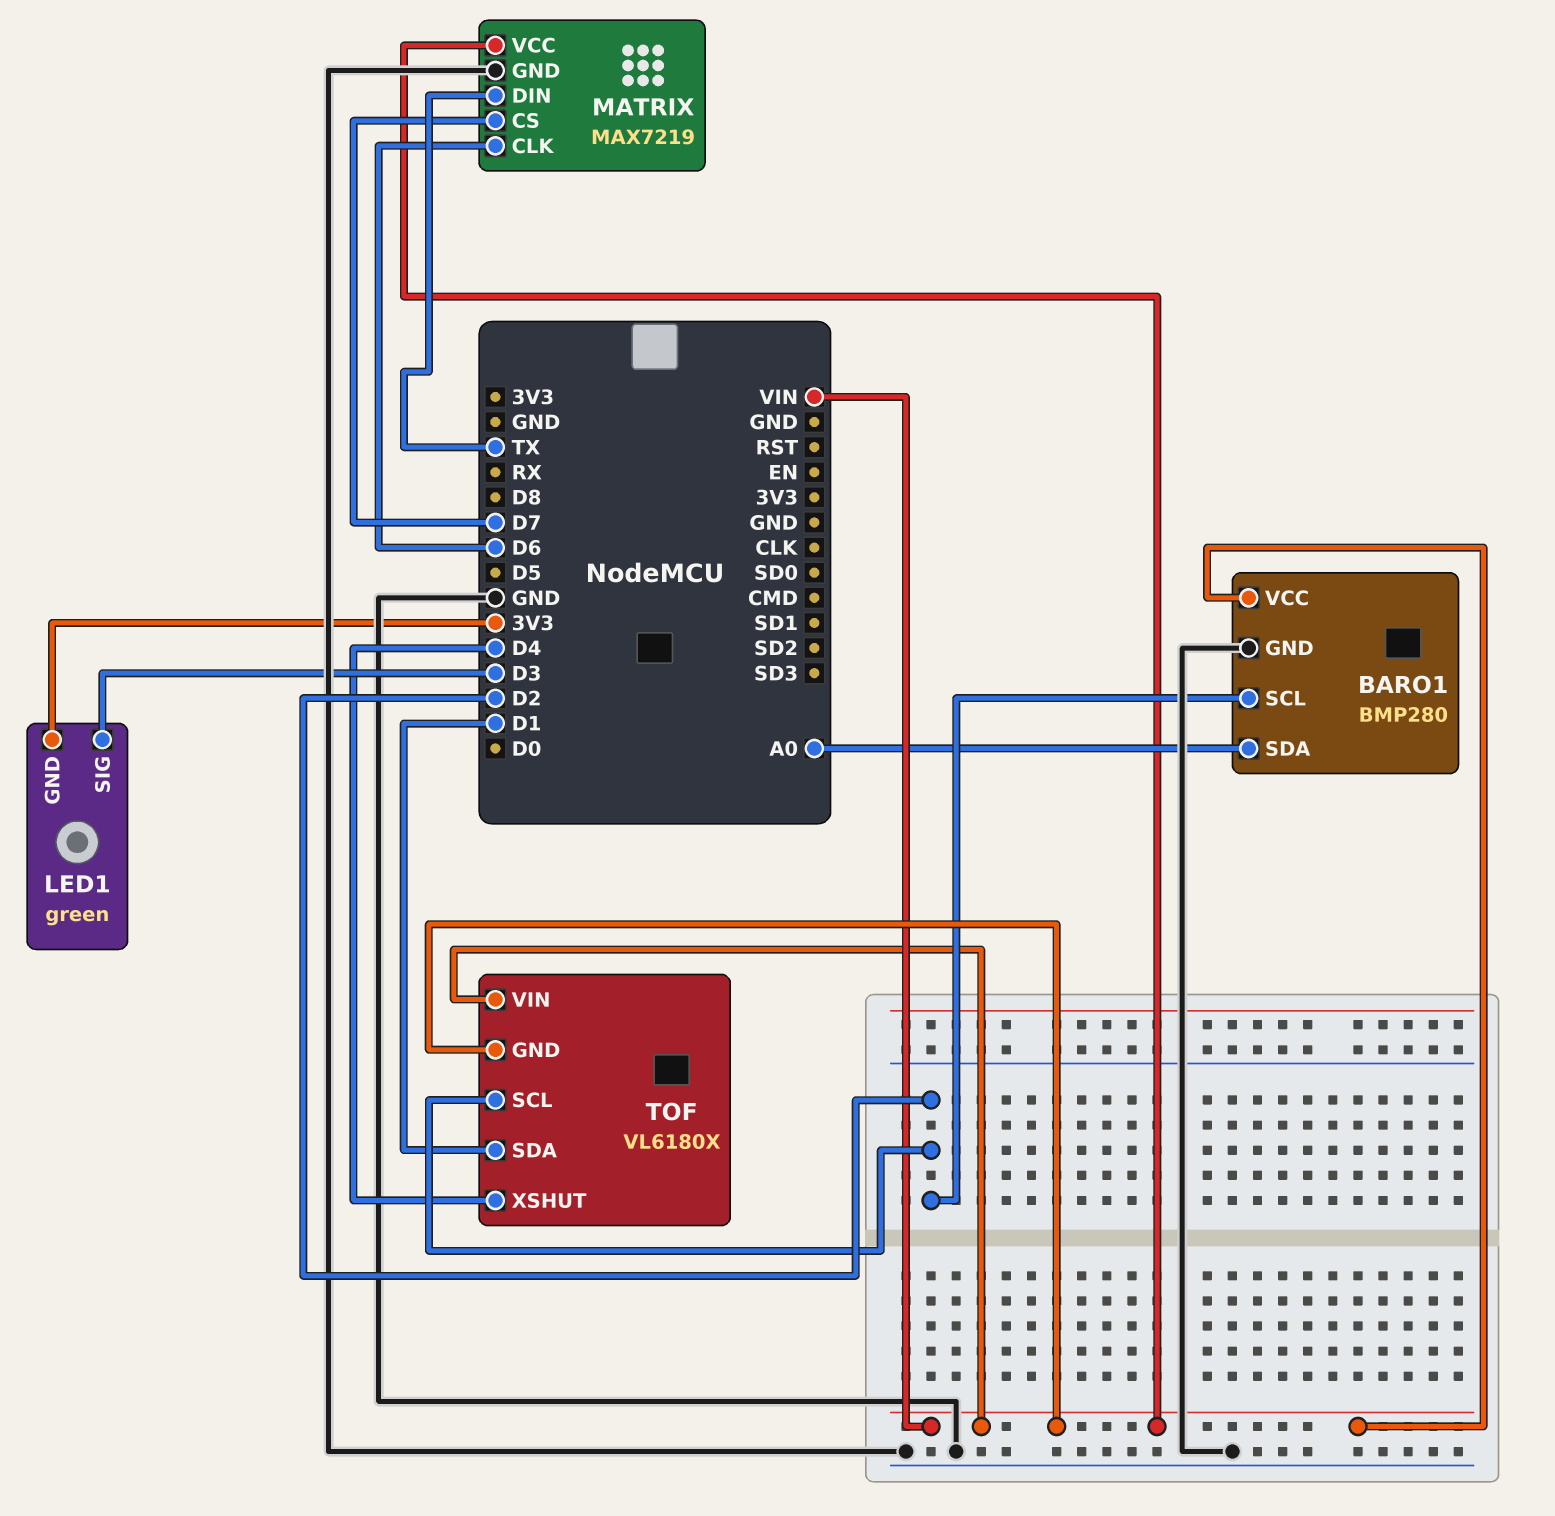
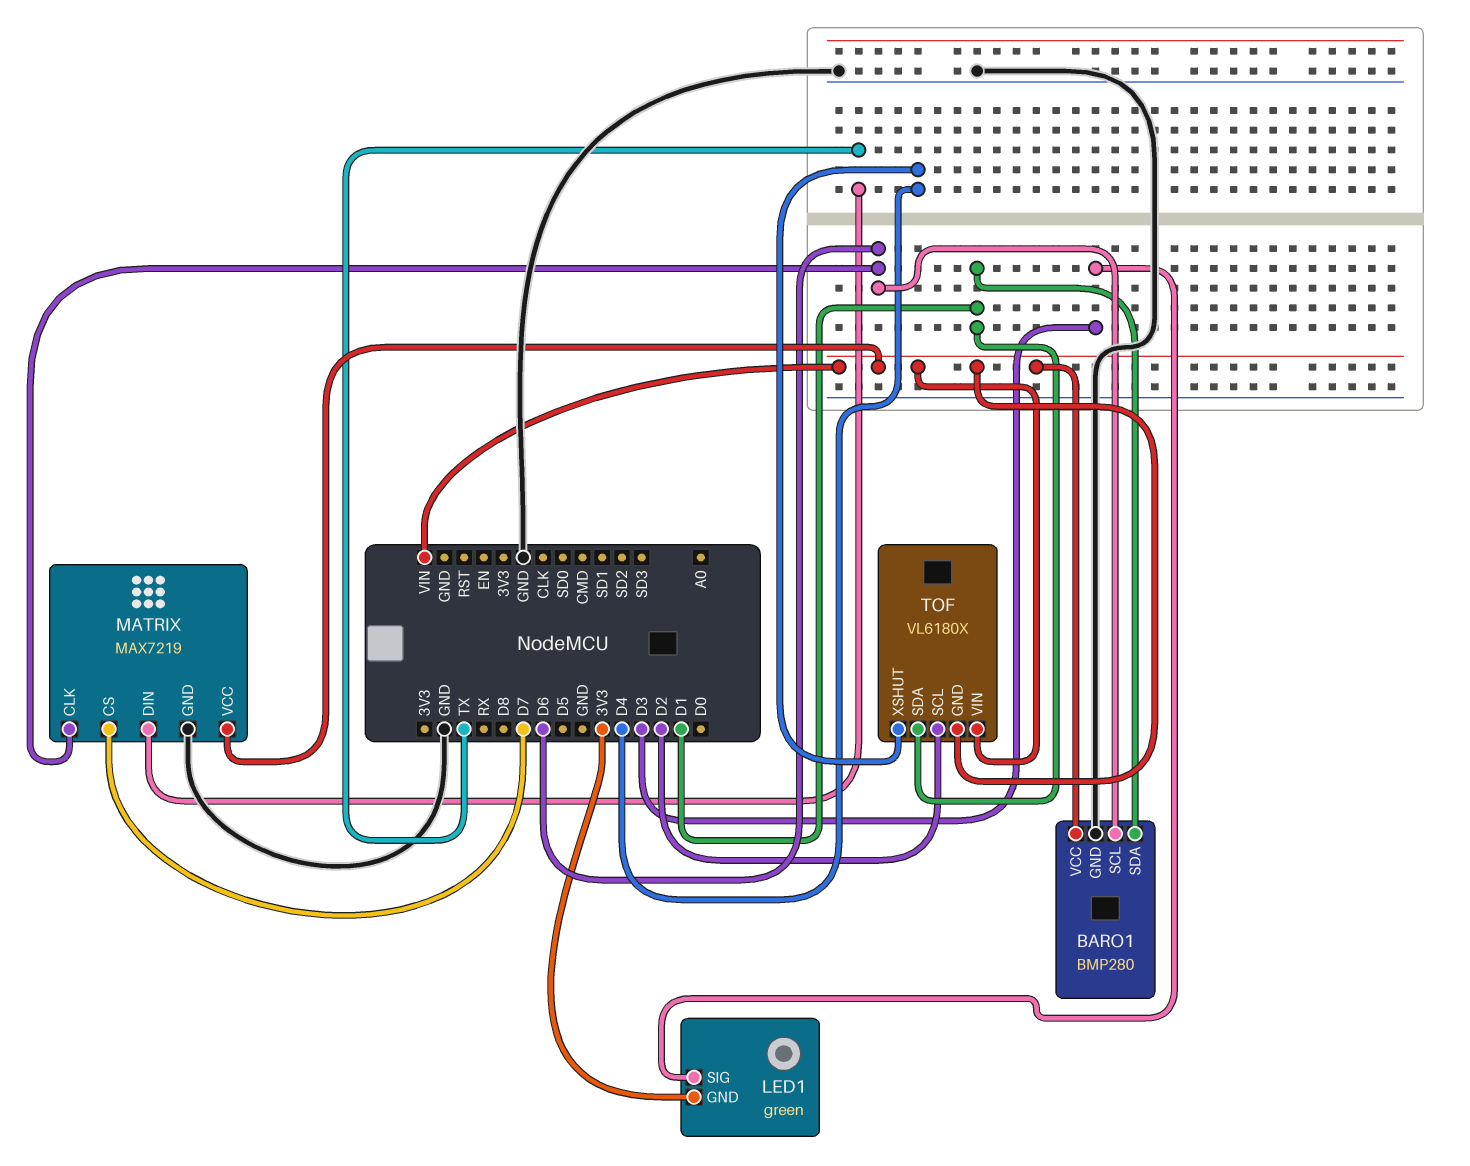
BARO1 pin SCL: D2 -> D6
BARO1 pin SDA: A0 -> D1

